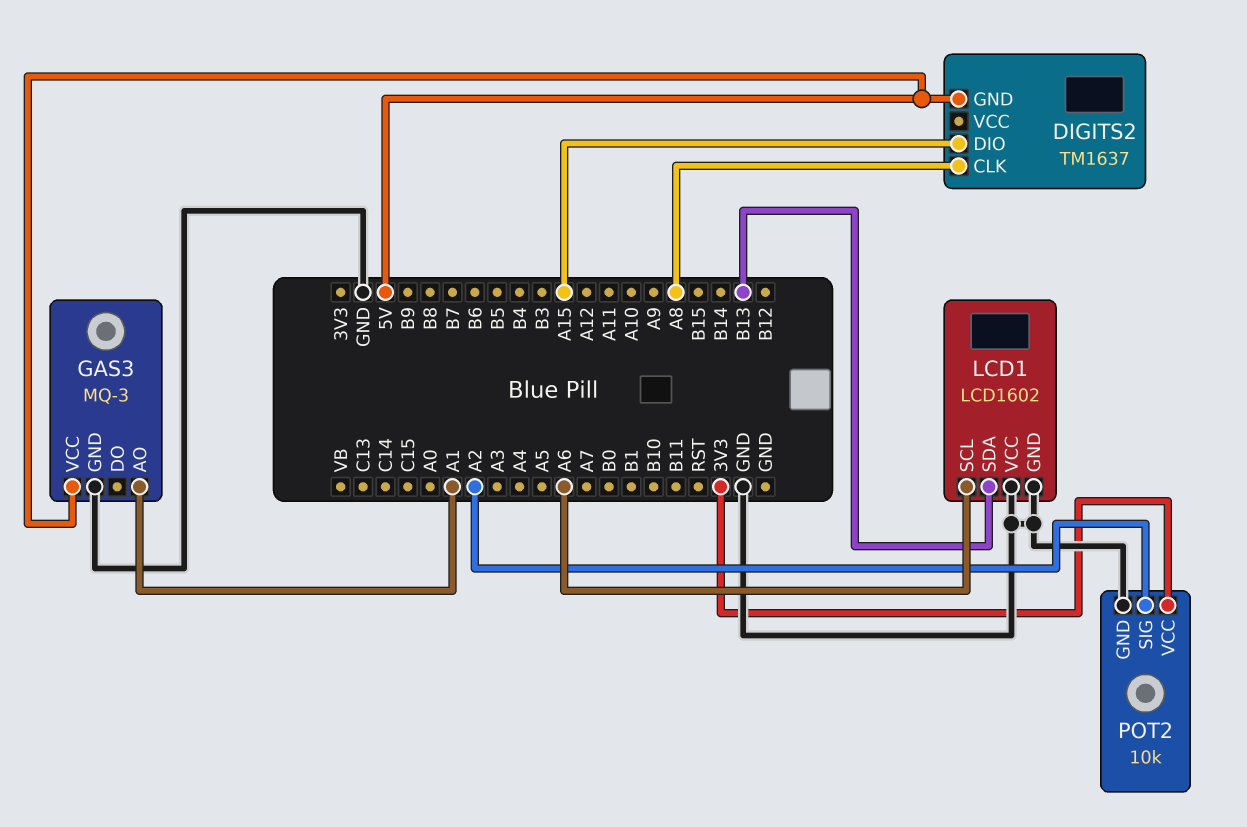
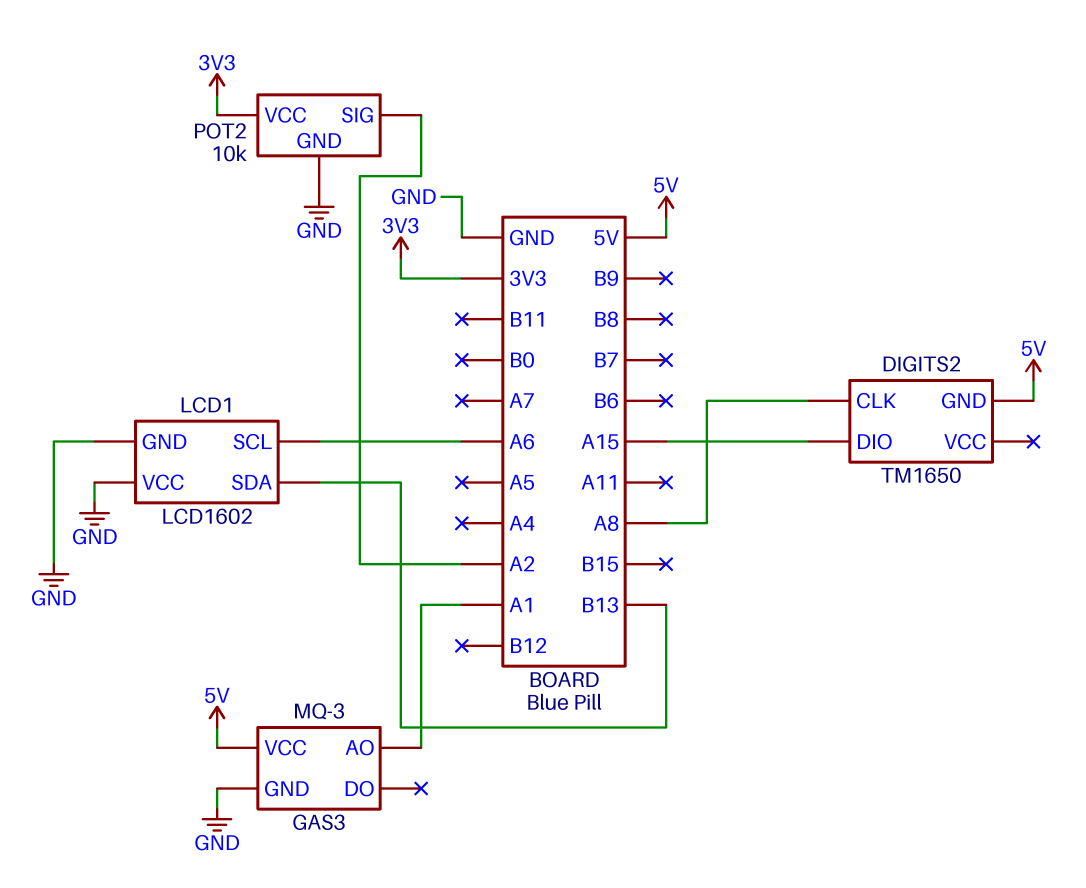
DIGITS2: TM1637 -> TM1650

